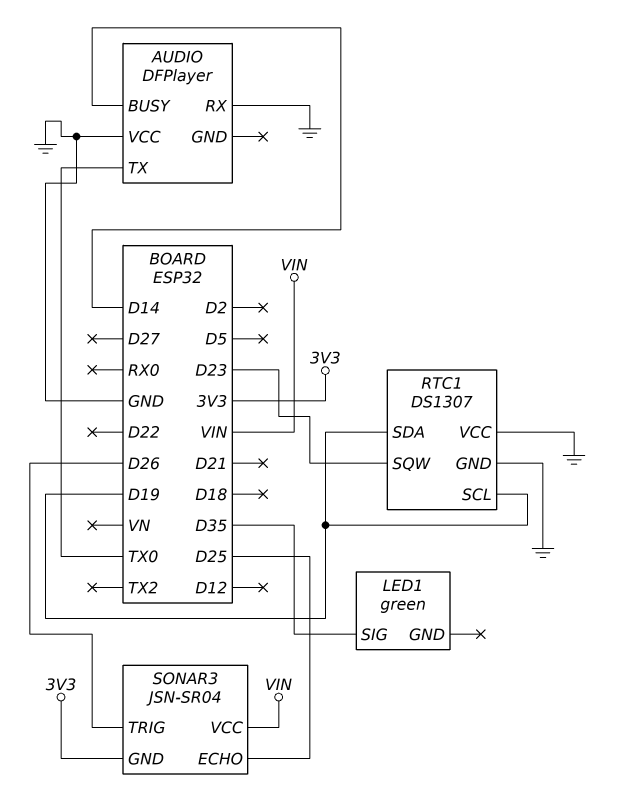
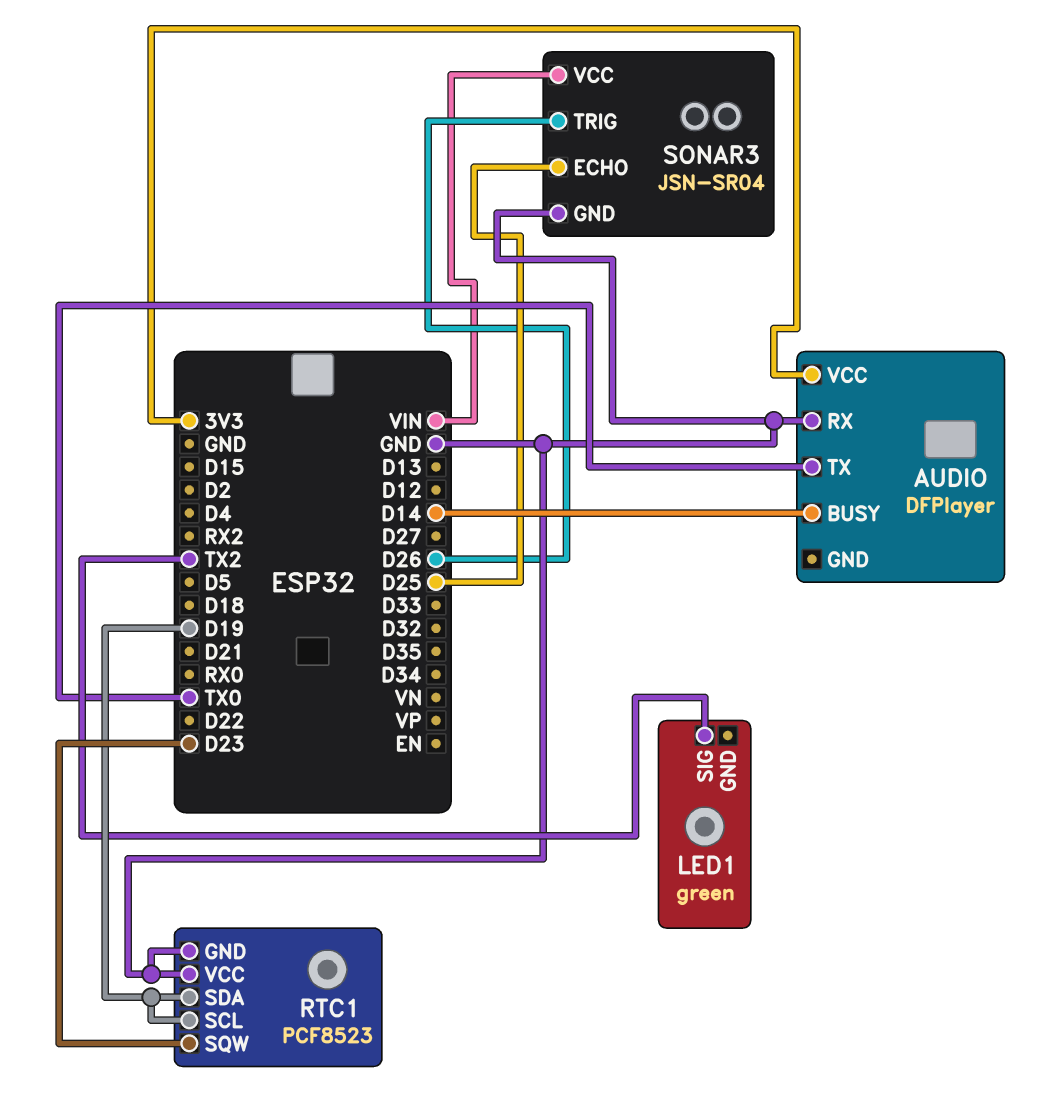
AUDIO pin VCC: GND -> 3V3
LED1 pin SIG: D35 -> TX2
RTC1: DS1307 -> PCF8523
SONAR3 pin GND: 3V3 -> GND

